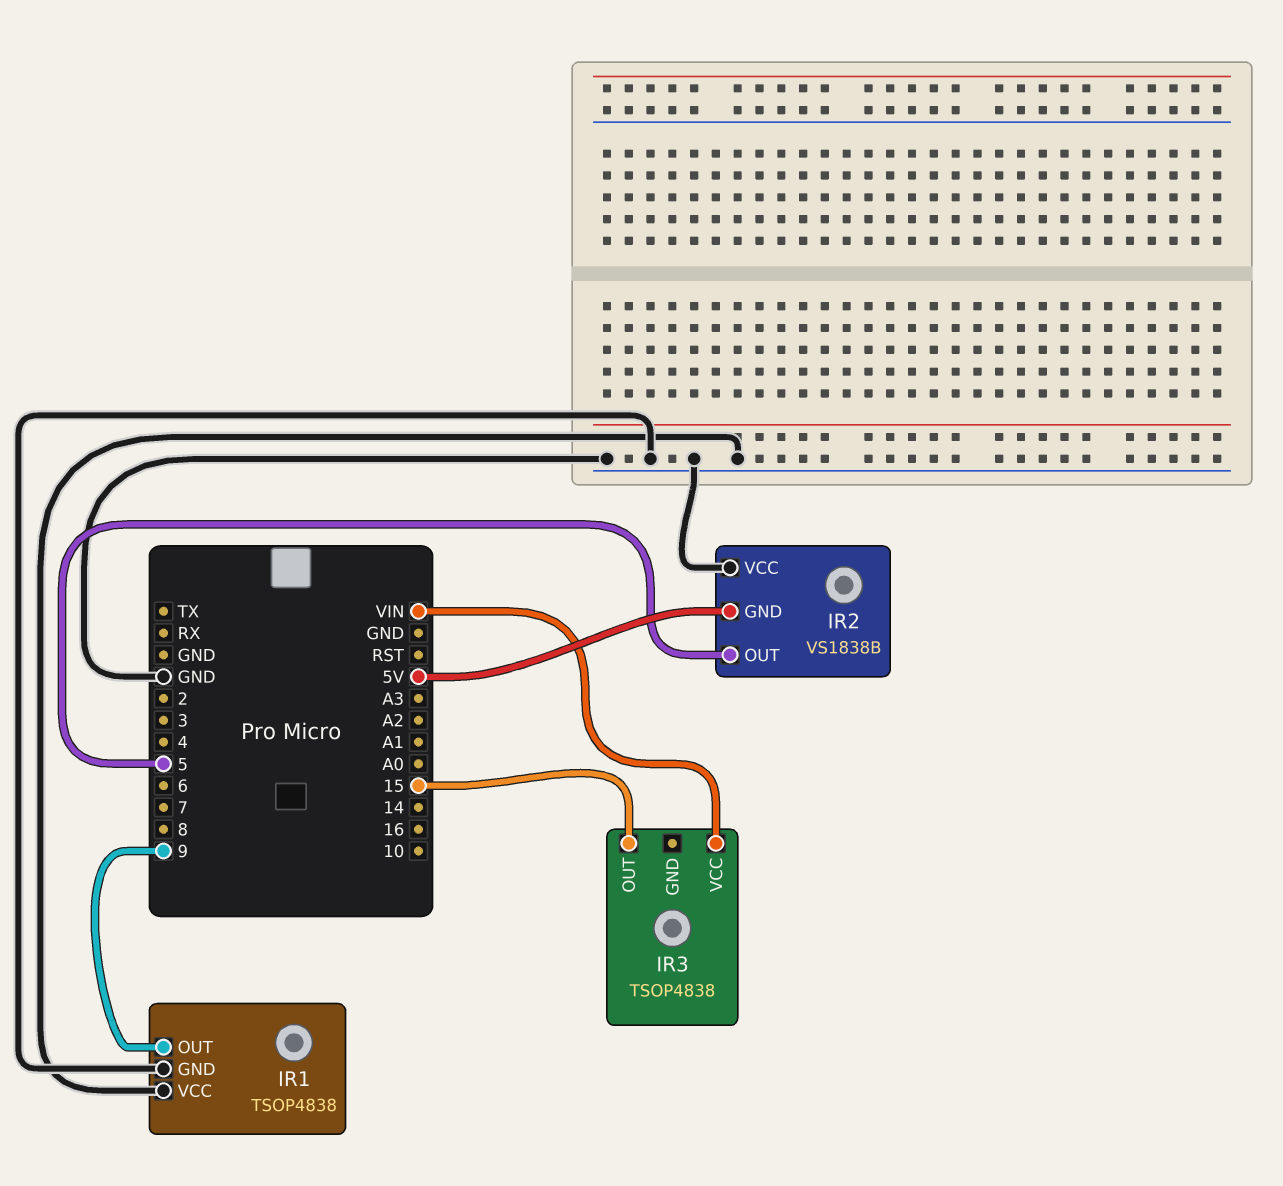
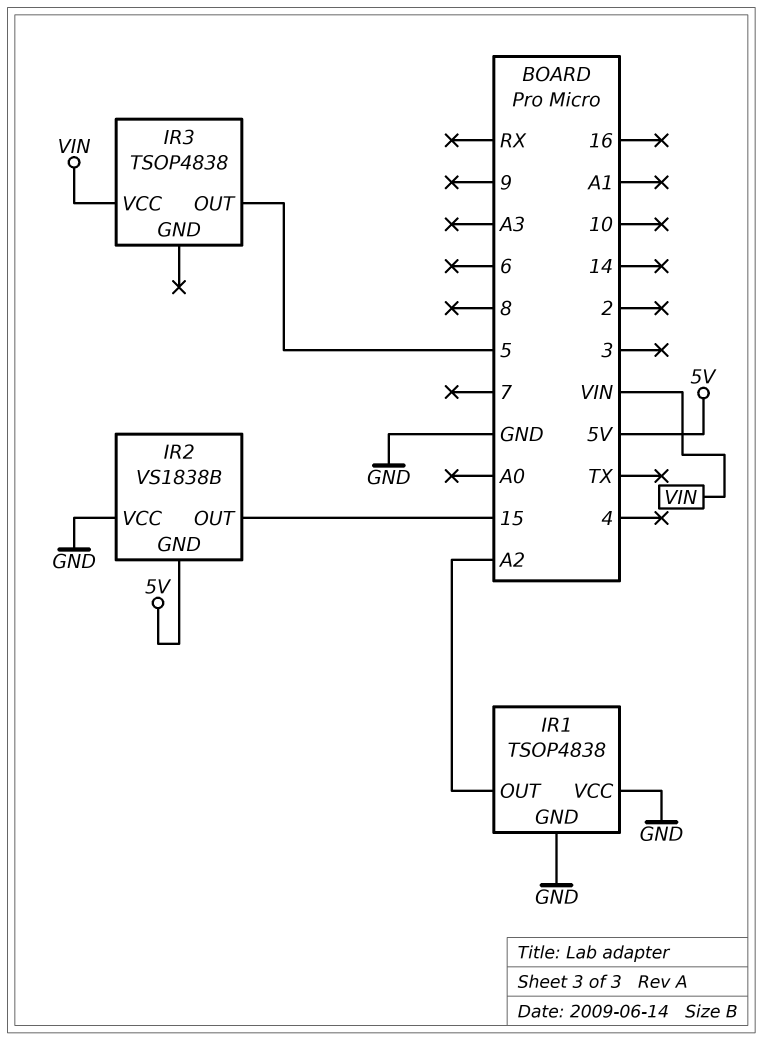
IR1 pin OUT: 9 -> A2
IR2 pin OUT: 5 -> 15
IR3 pin OUT: 15 -> 5

